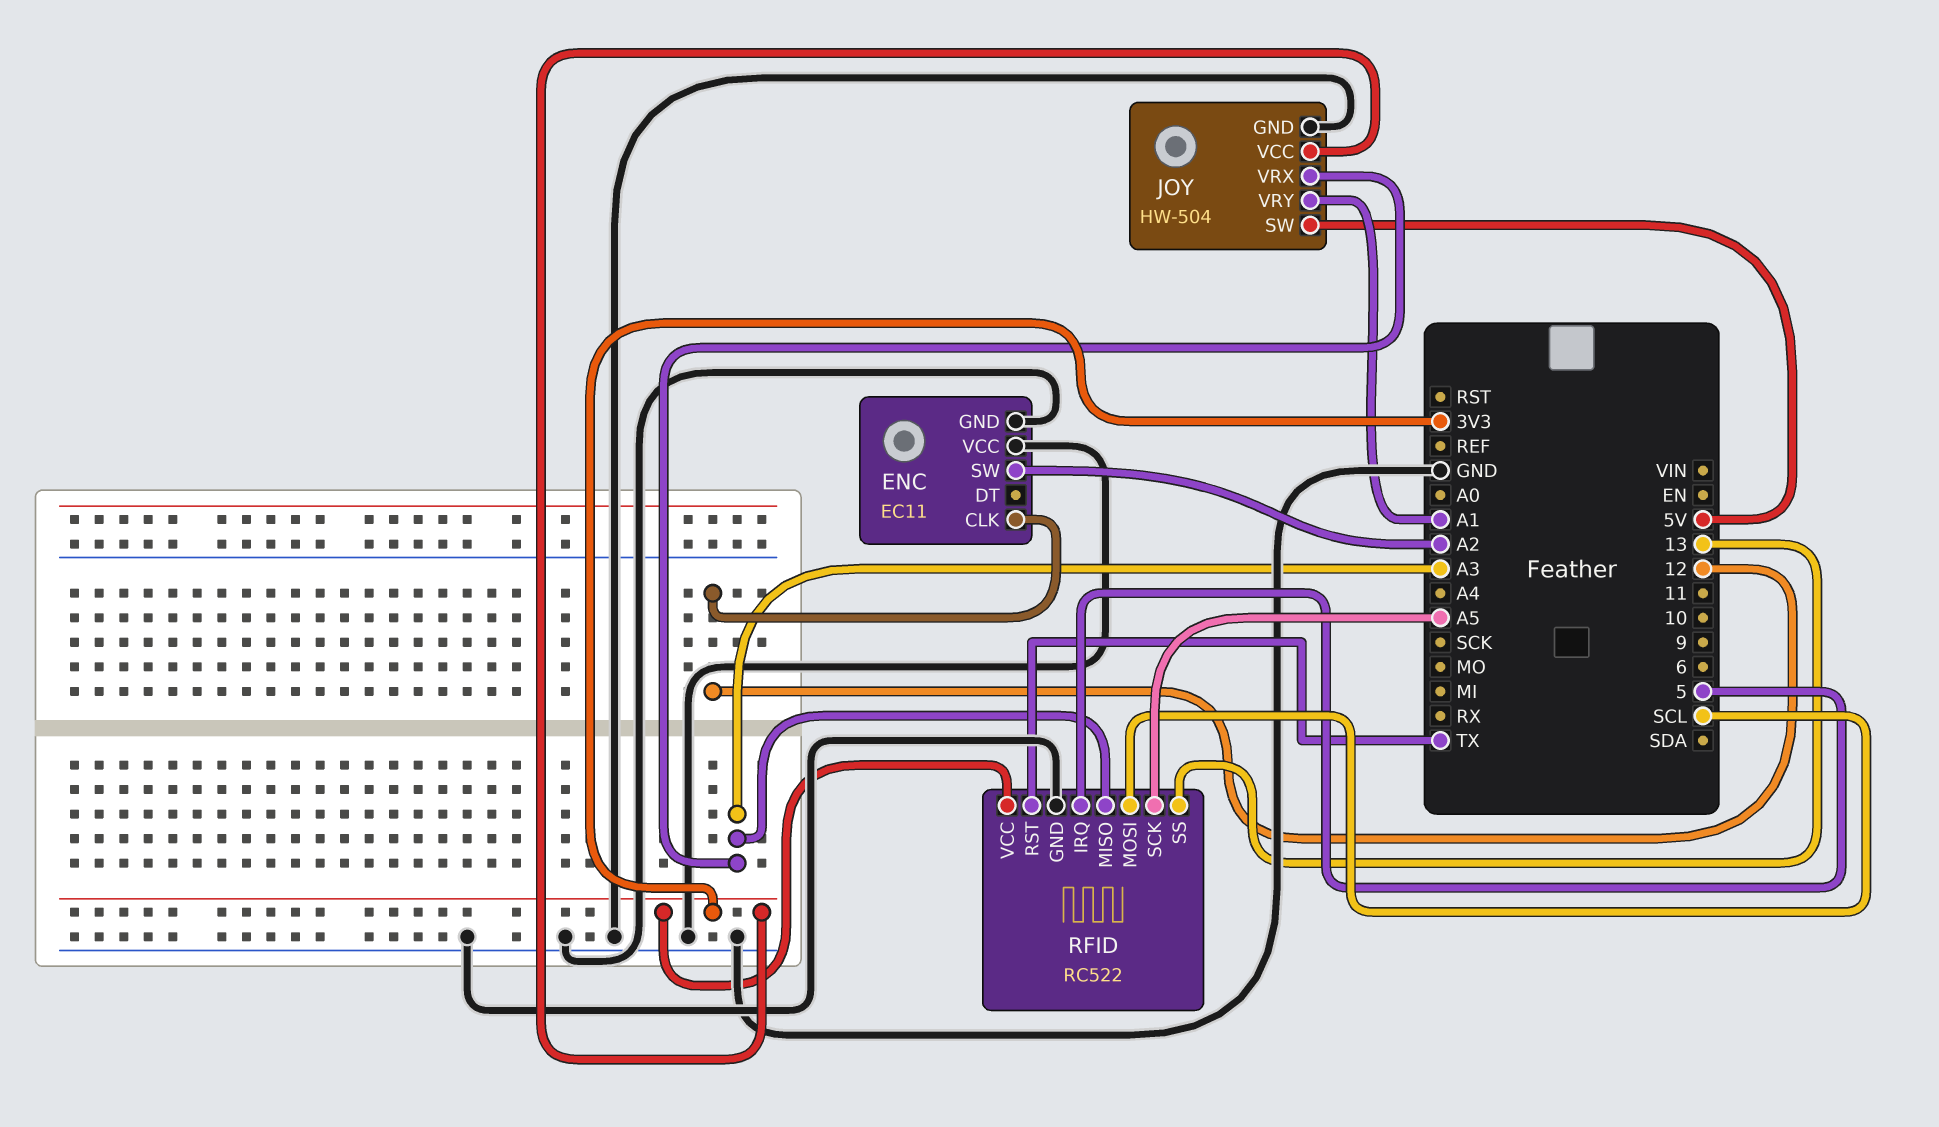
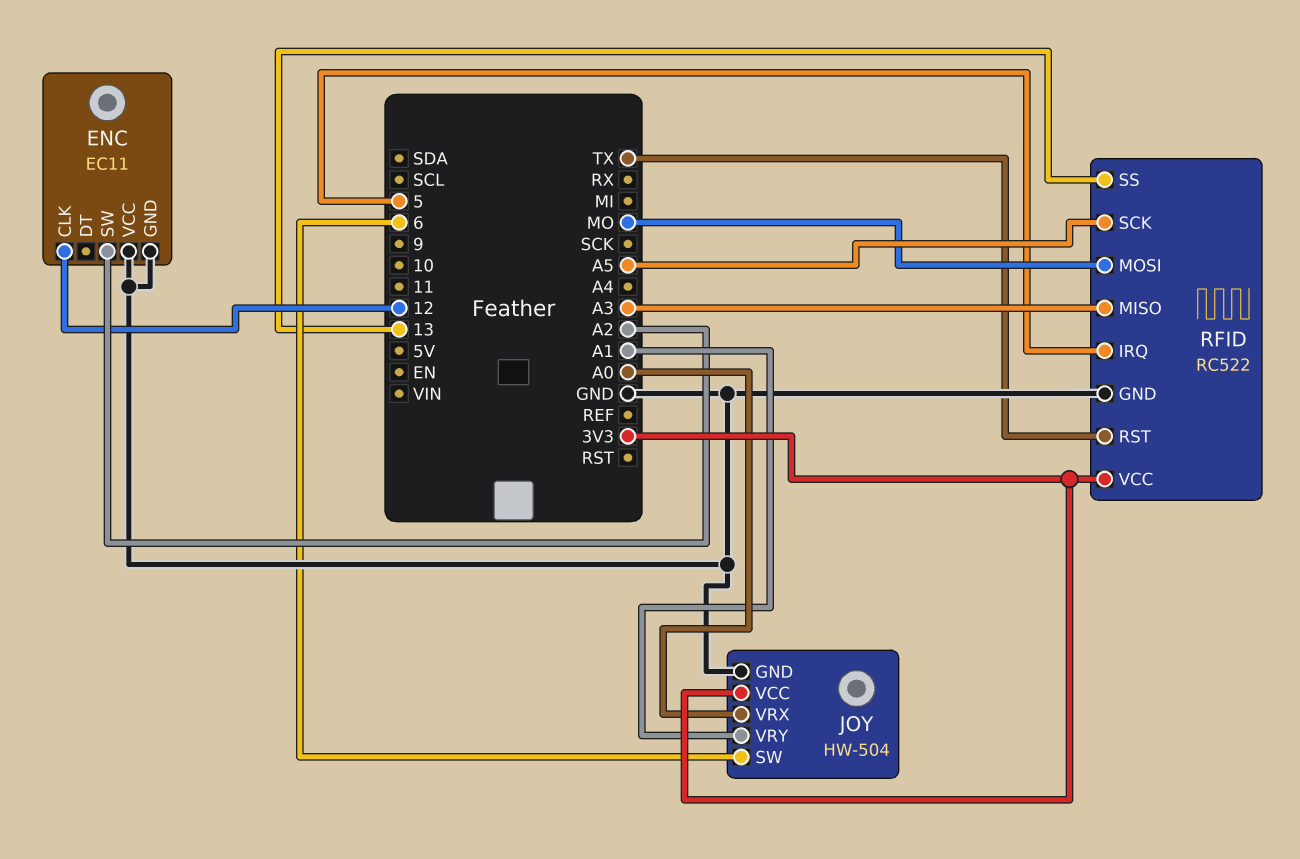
JOY pin SW: 5V -> 6
JOY pin VRX: A3 -> A0
RFID pin MOSI: SCL -> MO

